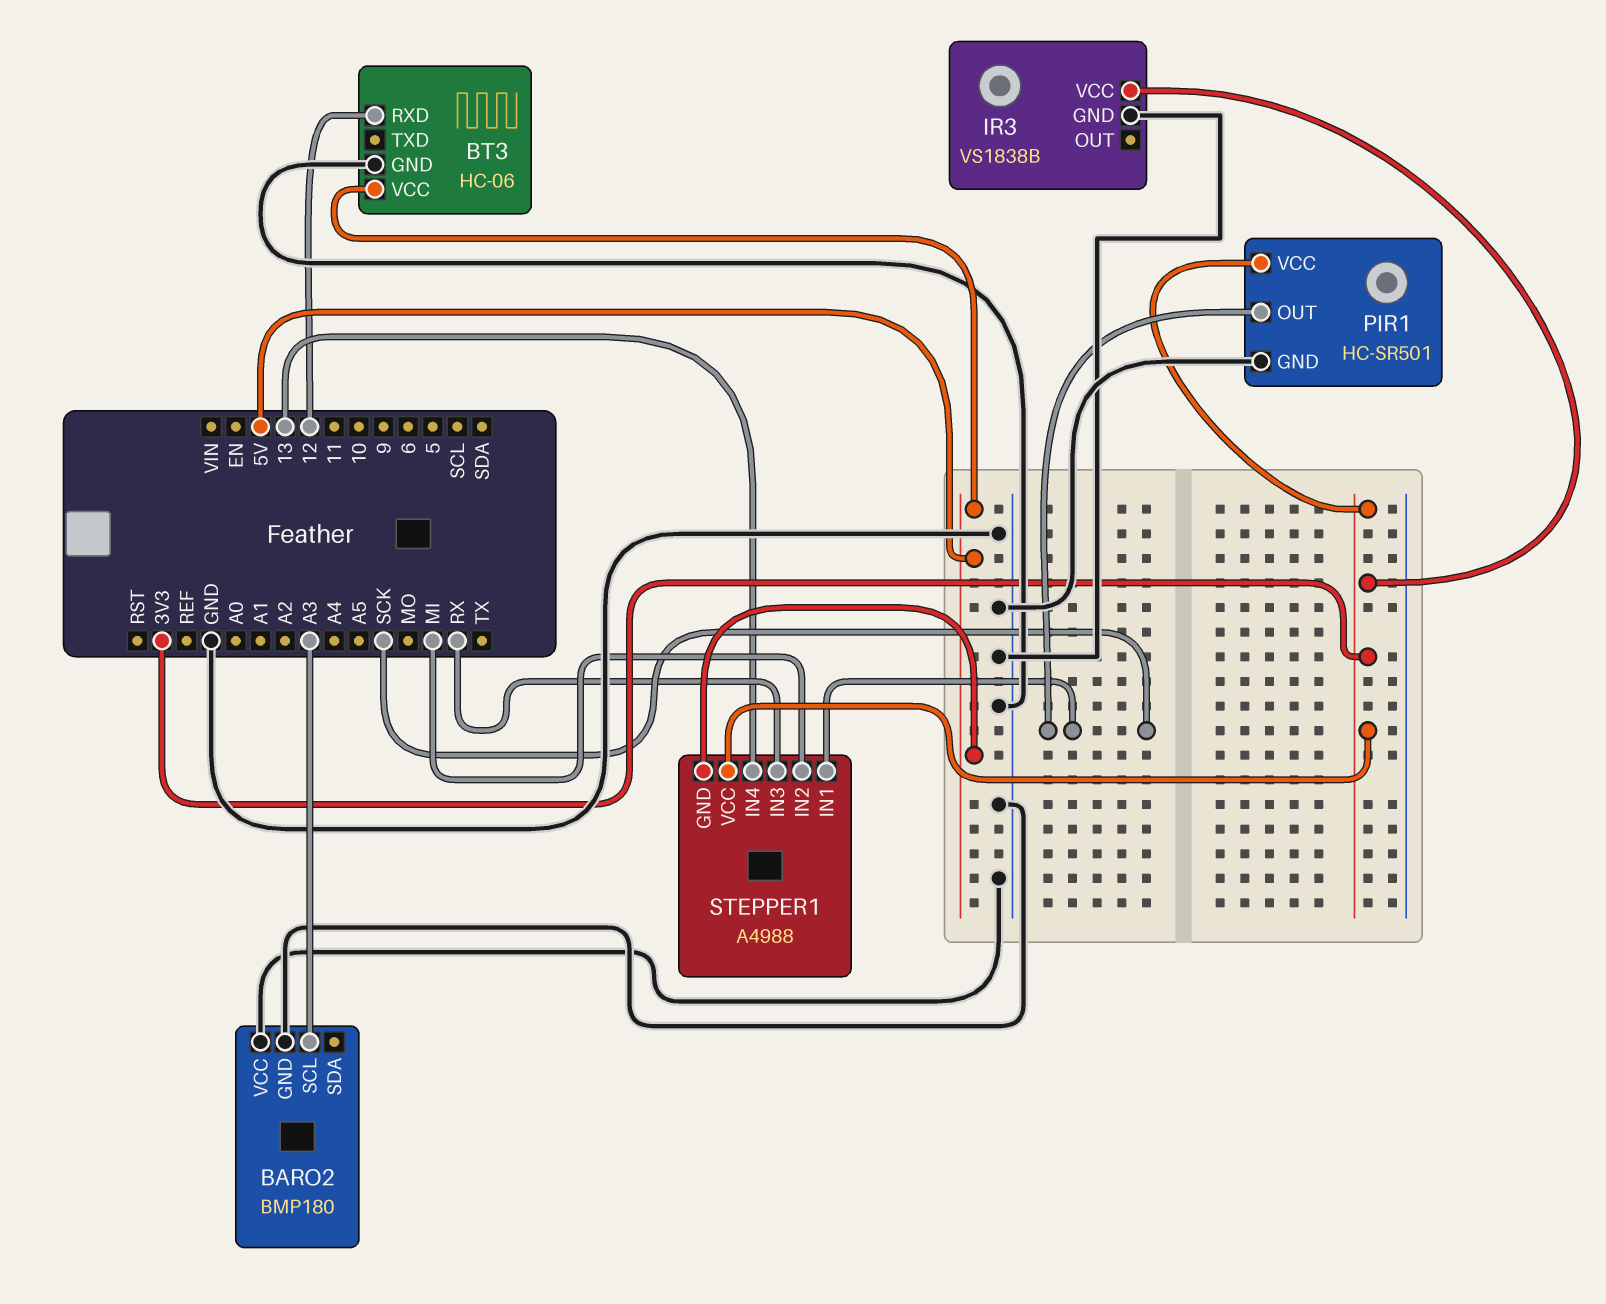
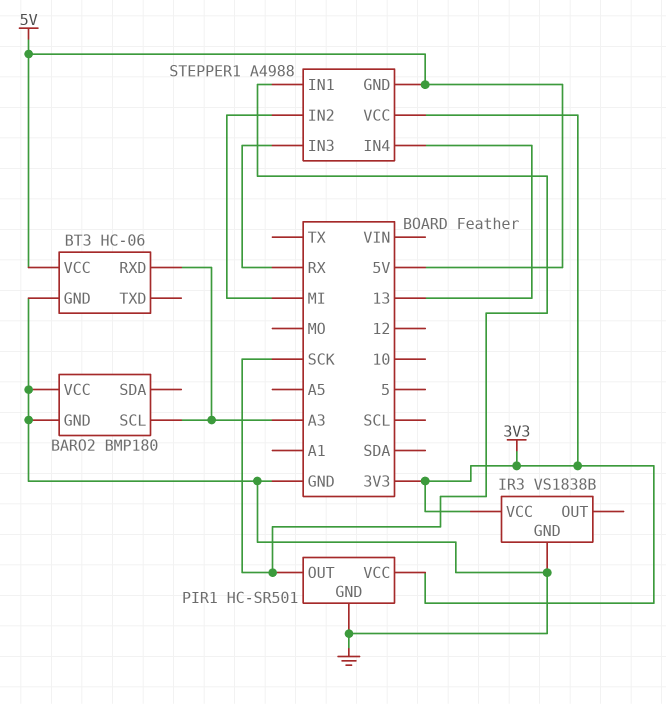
BT3 pin RXD: 12 -> A3

